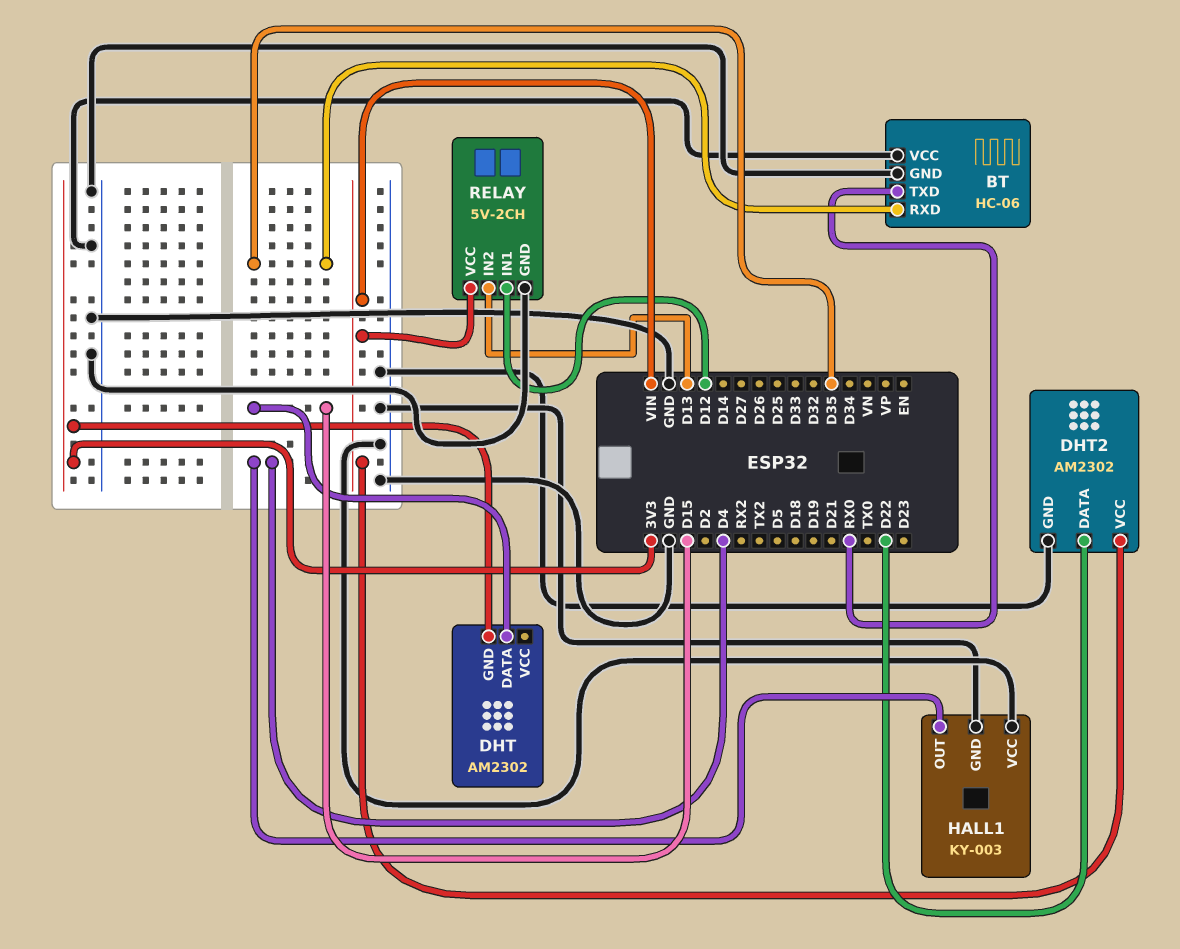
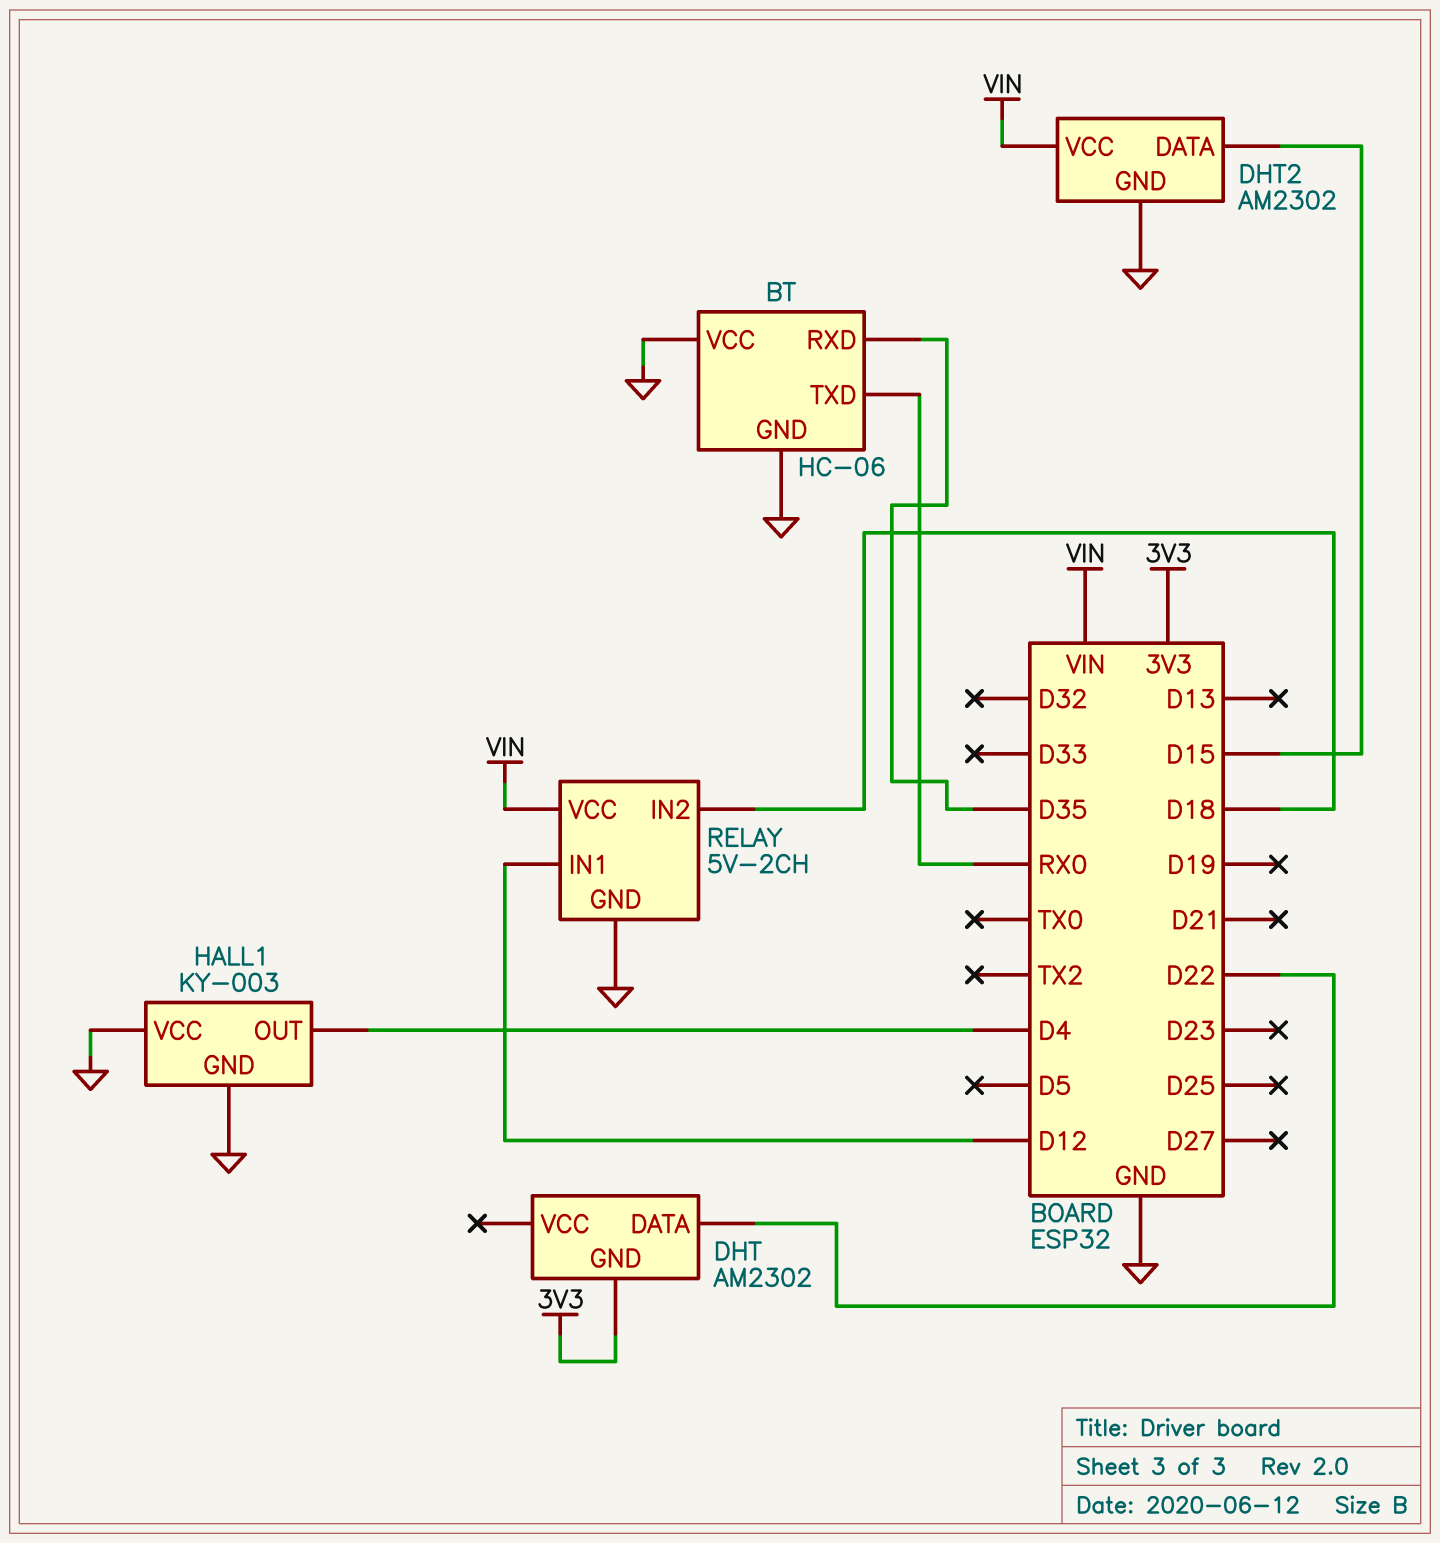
DHT pin DATA: D15 -> D22
DHT2 pin DATA: D22 -> D15
RELAY pin IN2: D13 -> D18

